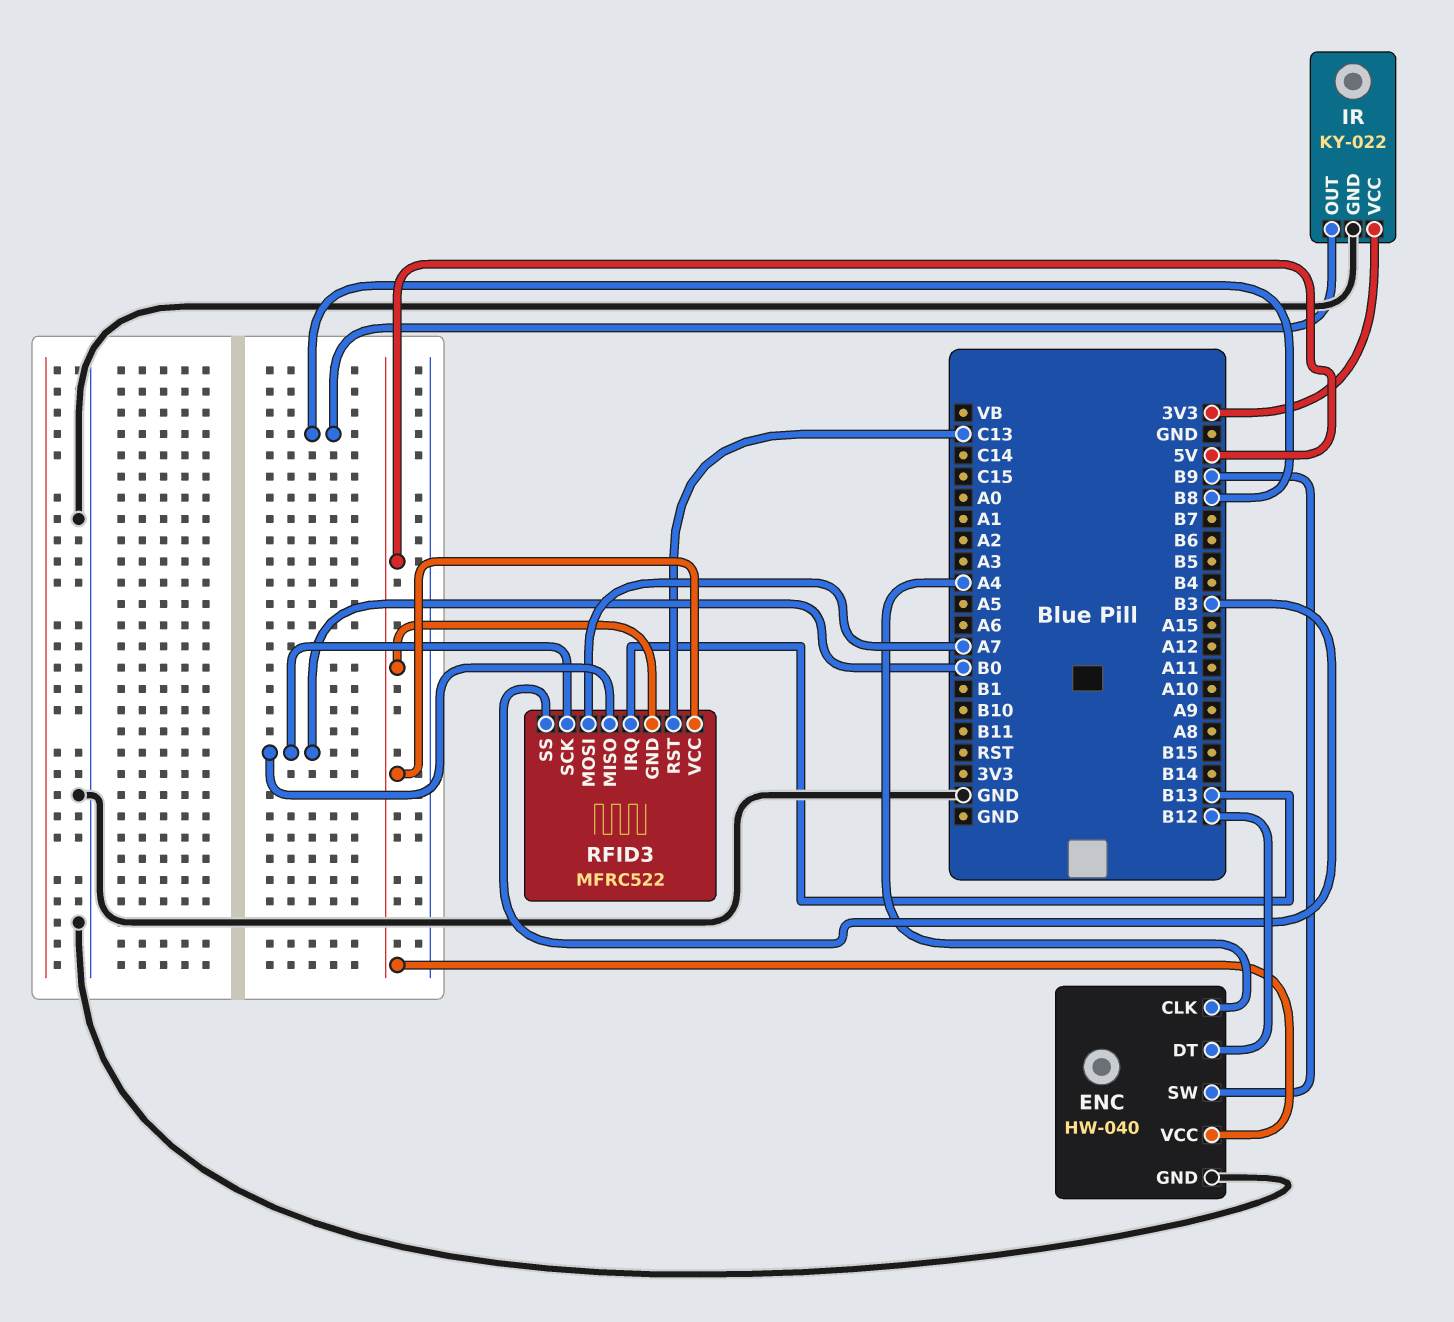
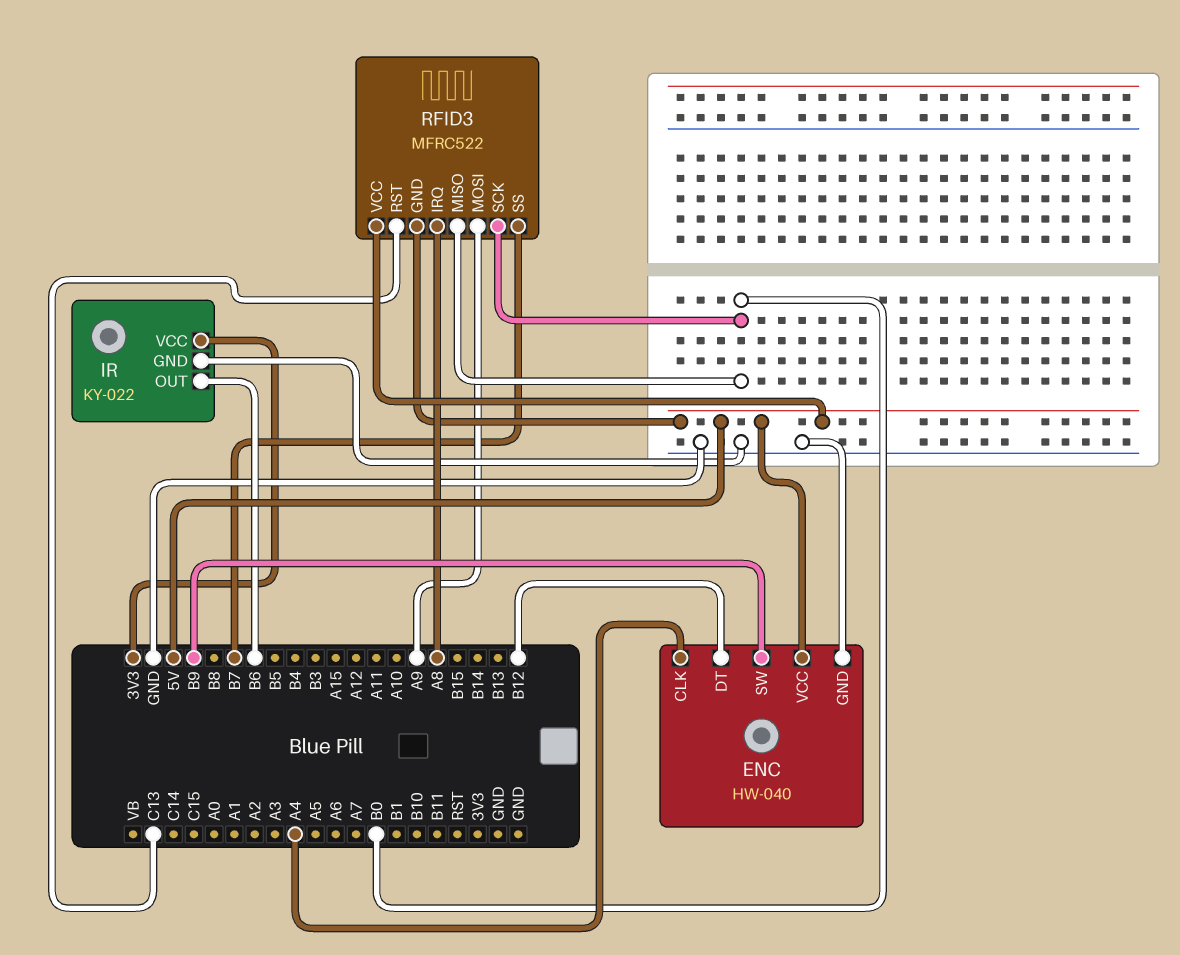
IR pin OUT: B8 -> B6
RFID3 pin IRQ: B13 -> A8
RFID3 pin MOSI: A7 -> A9
RFID3 pin SS: B3 -> B7

